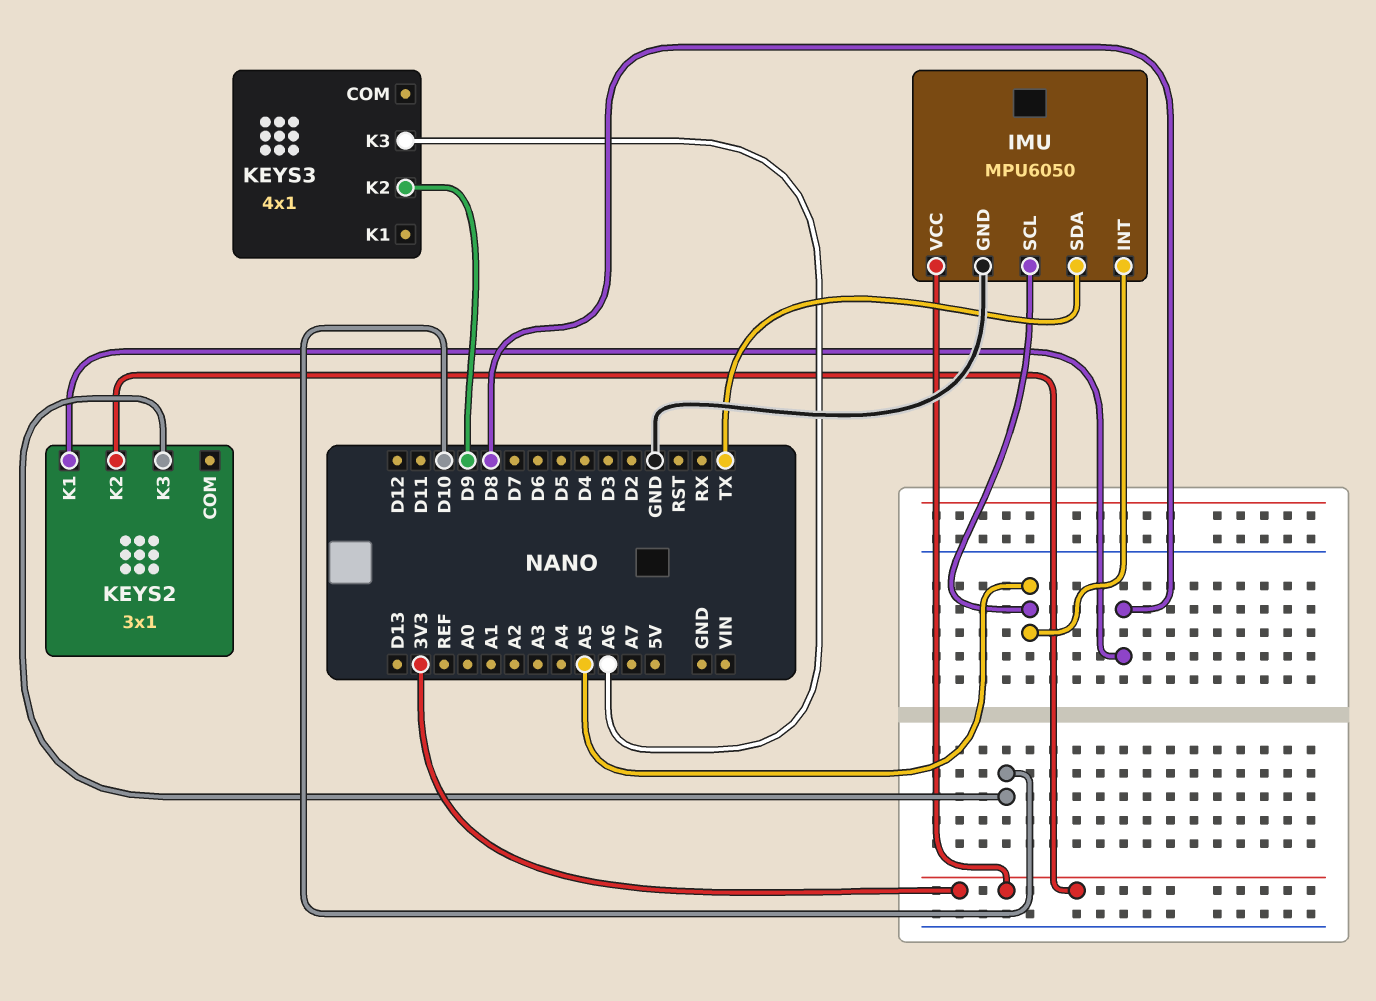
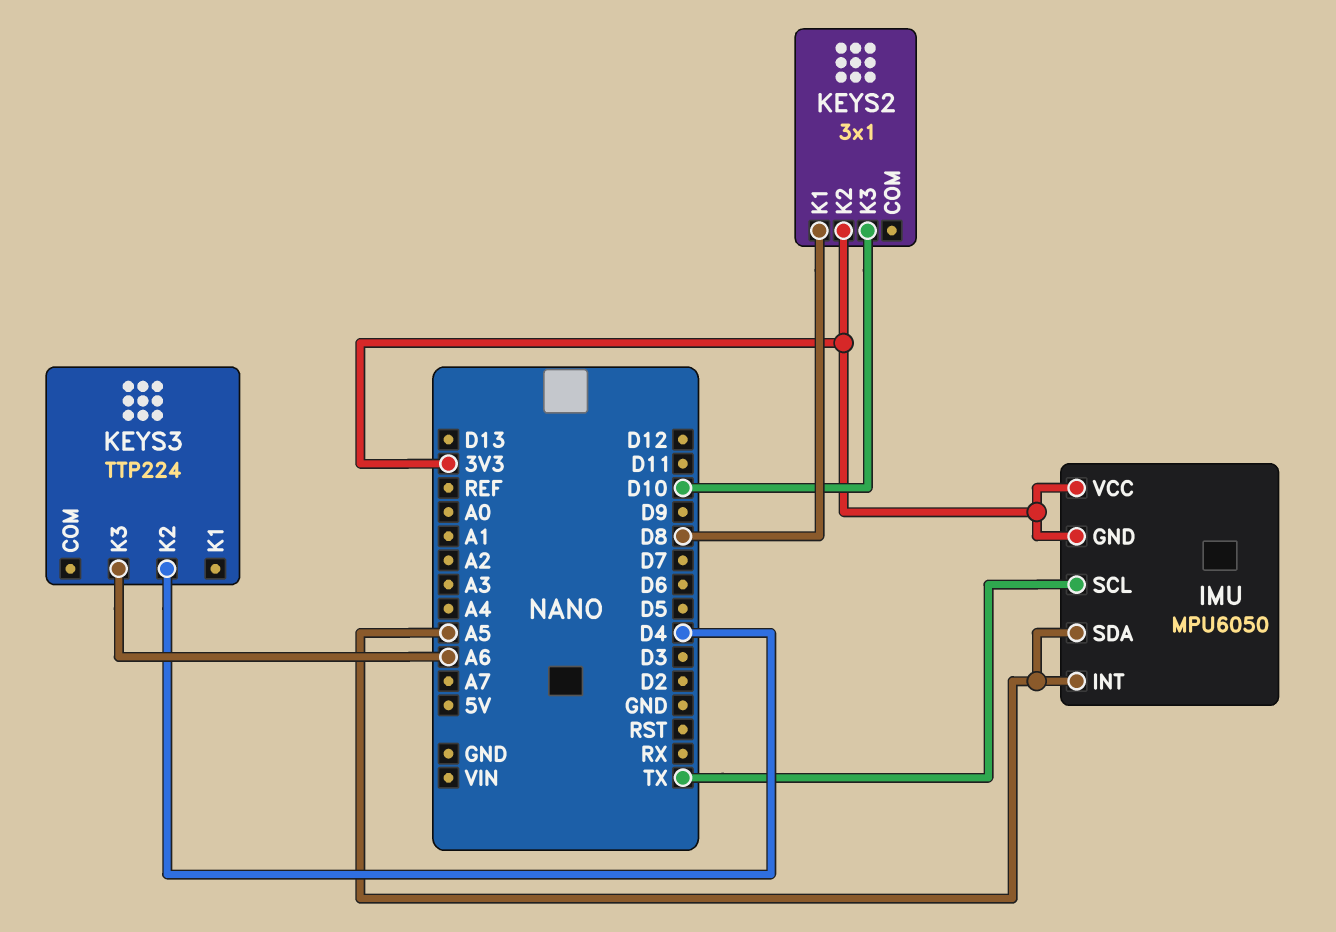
IMU pin GND: GND -> 3V3
IMU pin SCL: A5 -> TX
IMU pin SDA: TX -> A5
KEYS3: 4x1 -> TTP224
KEYS3 pin K2: D9 -> D4

